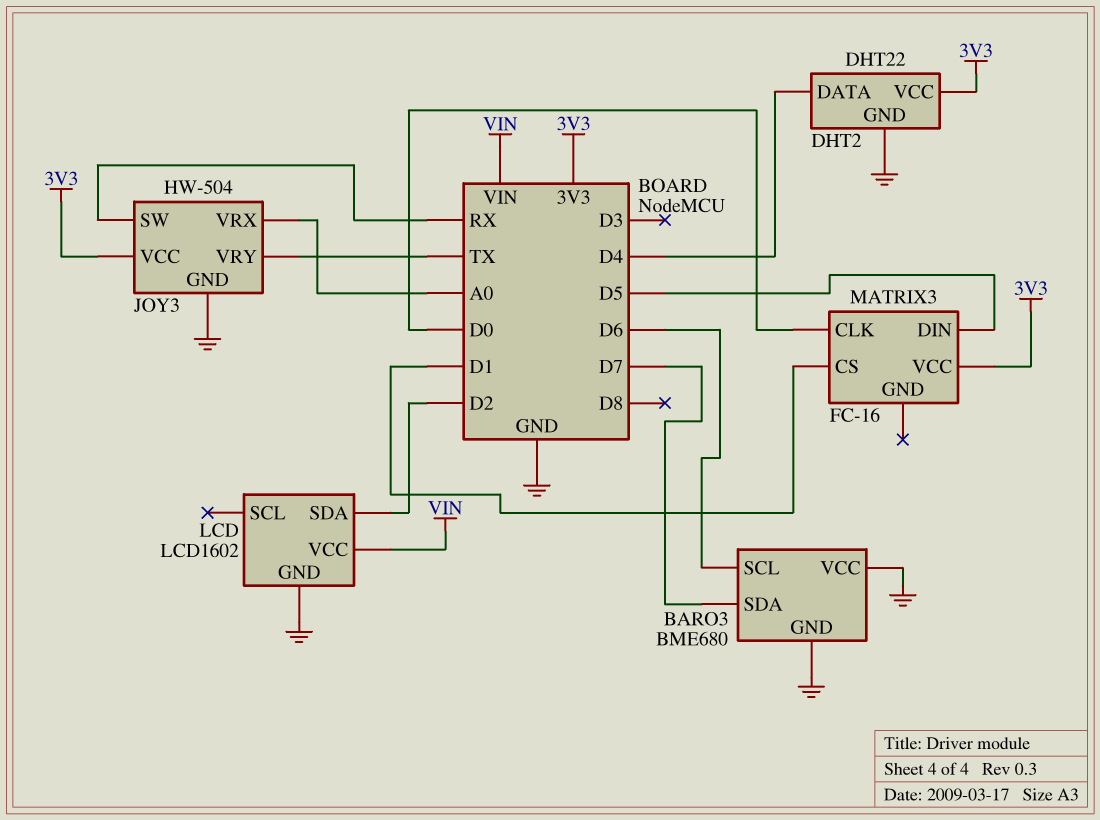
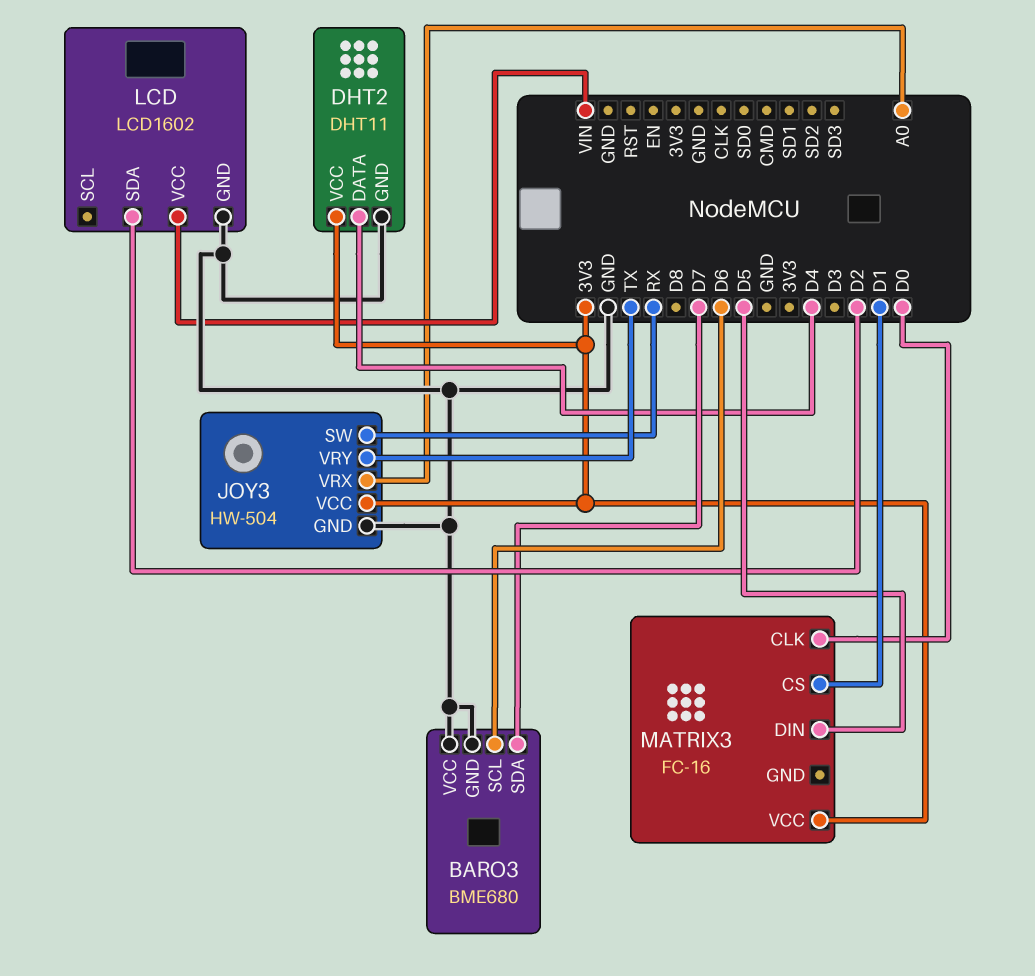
DHT2: DHT22 -> DHT11

